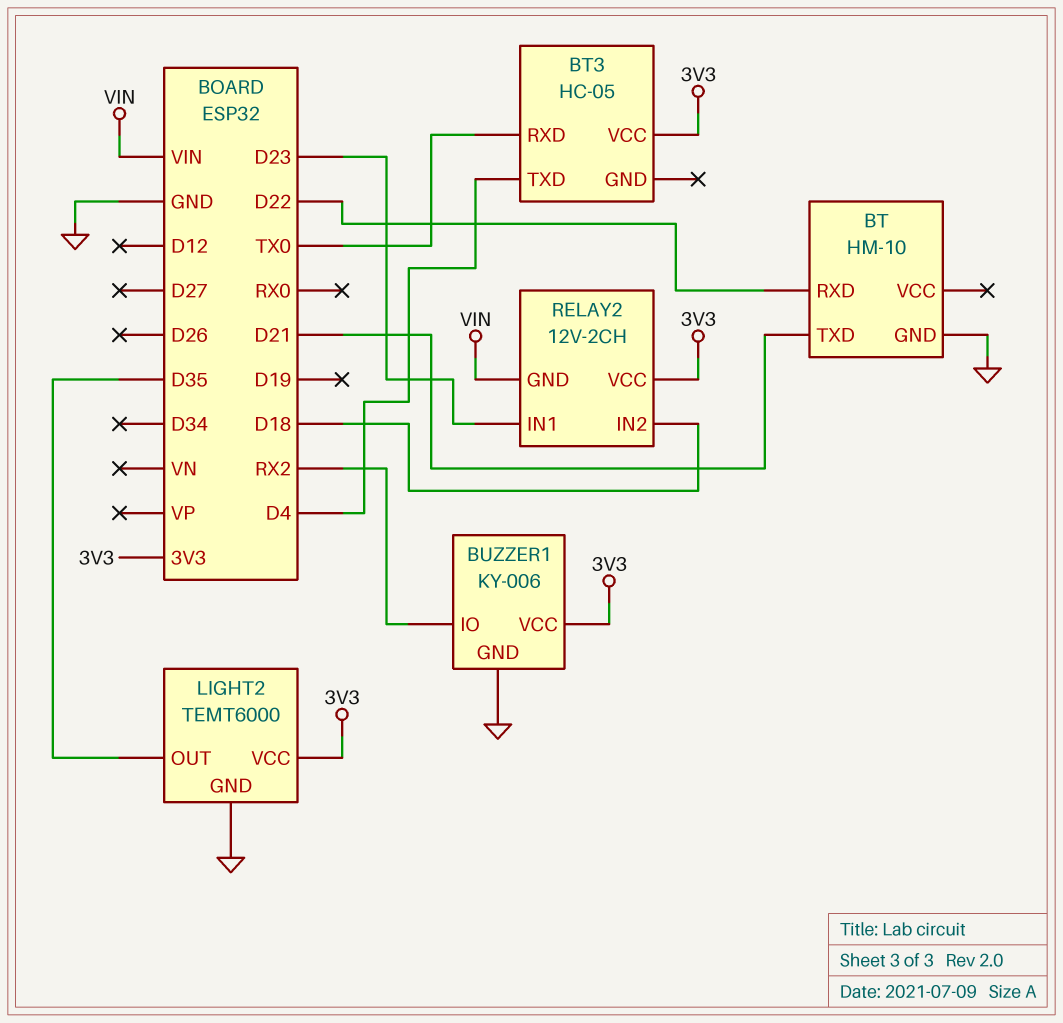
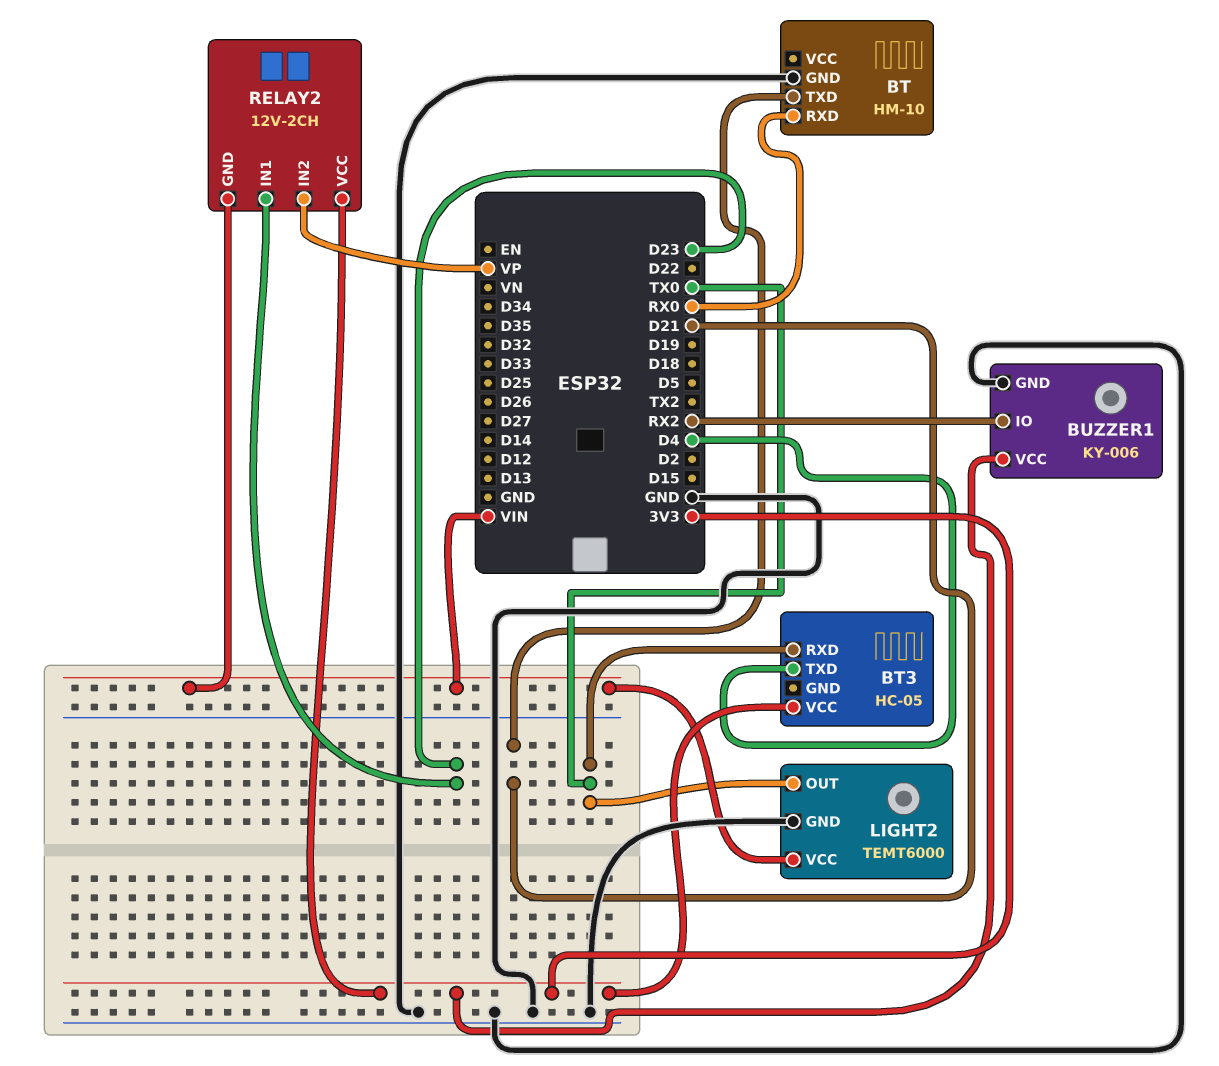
BT pin RXD: D22 -> RX0
LIGHT2 pin OUT: D35 -> TX0
LIGHT2 pin VCC: 3V3 -> VIN
RELAY2 pin IN2: D18 -> VP

